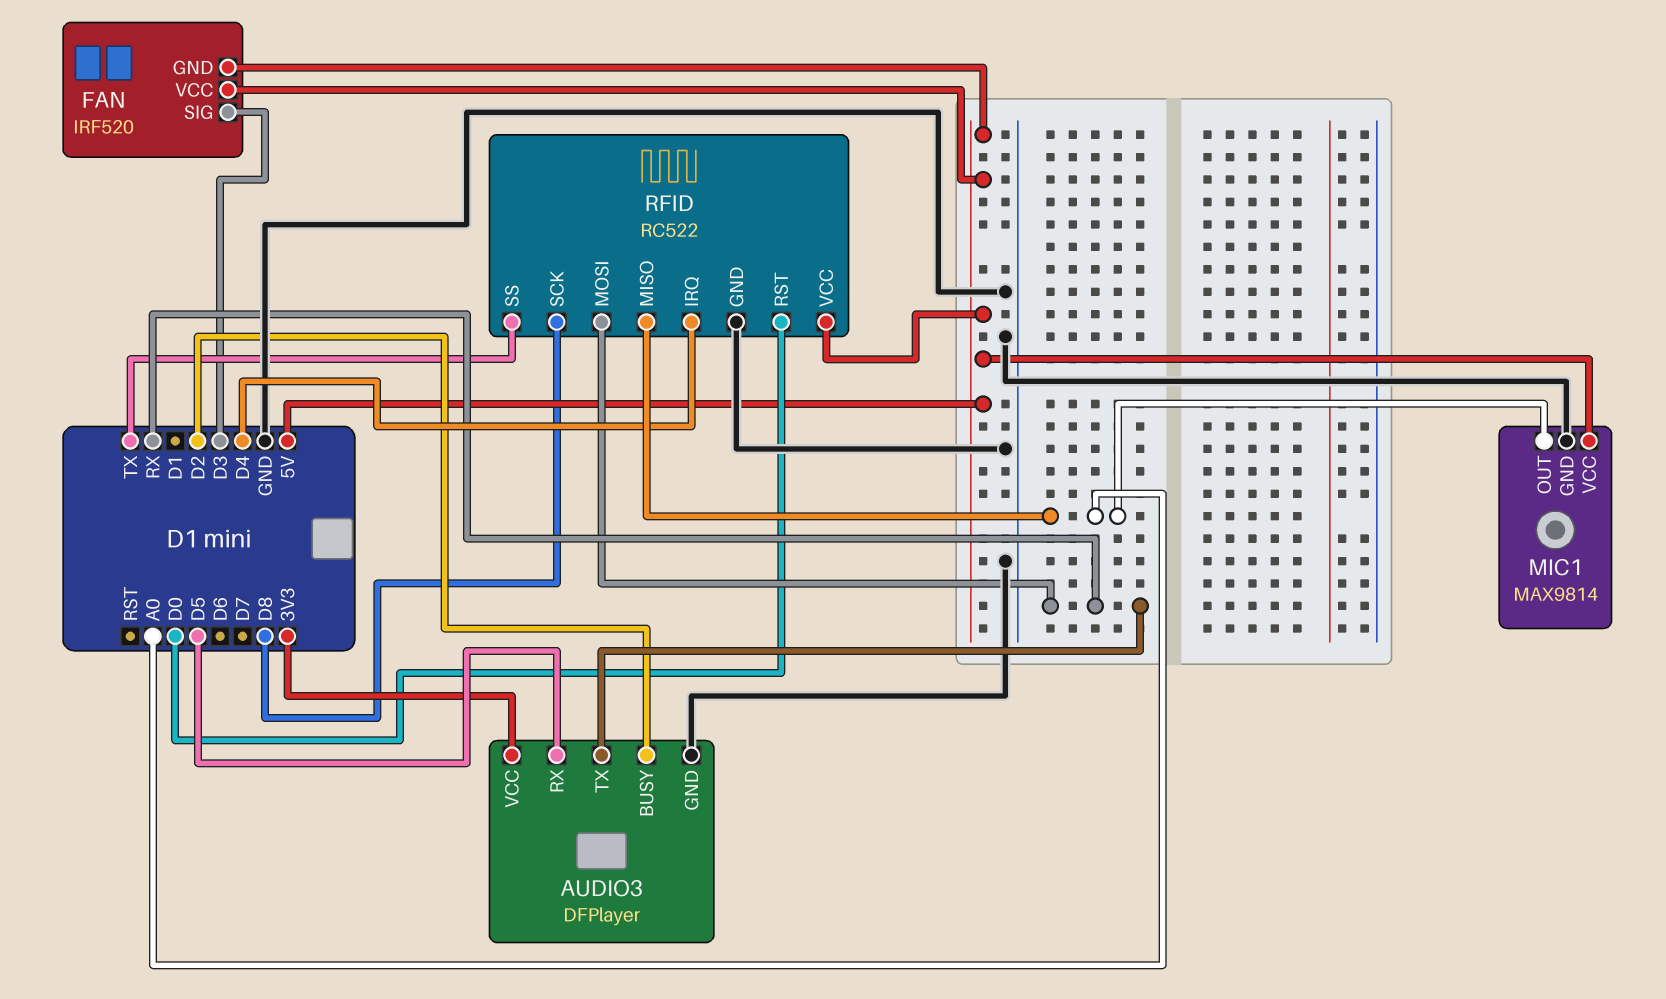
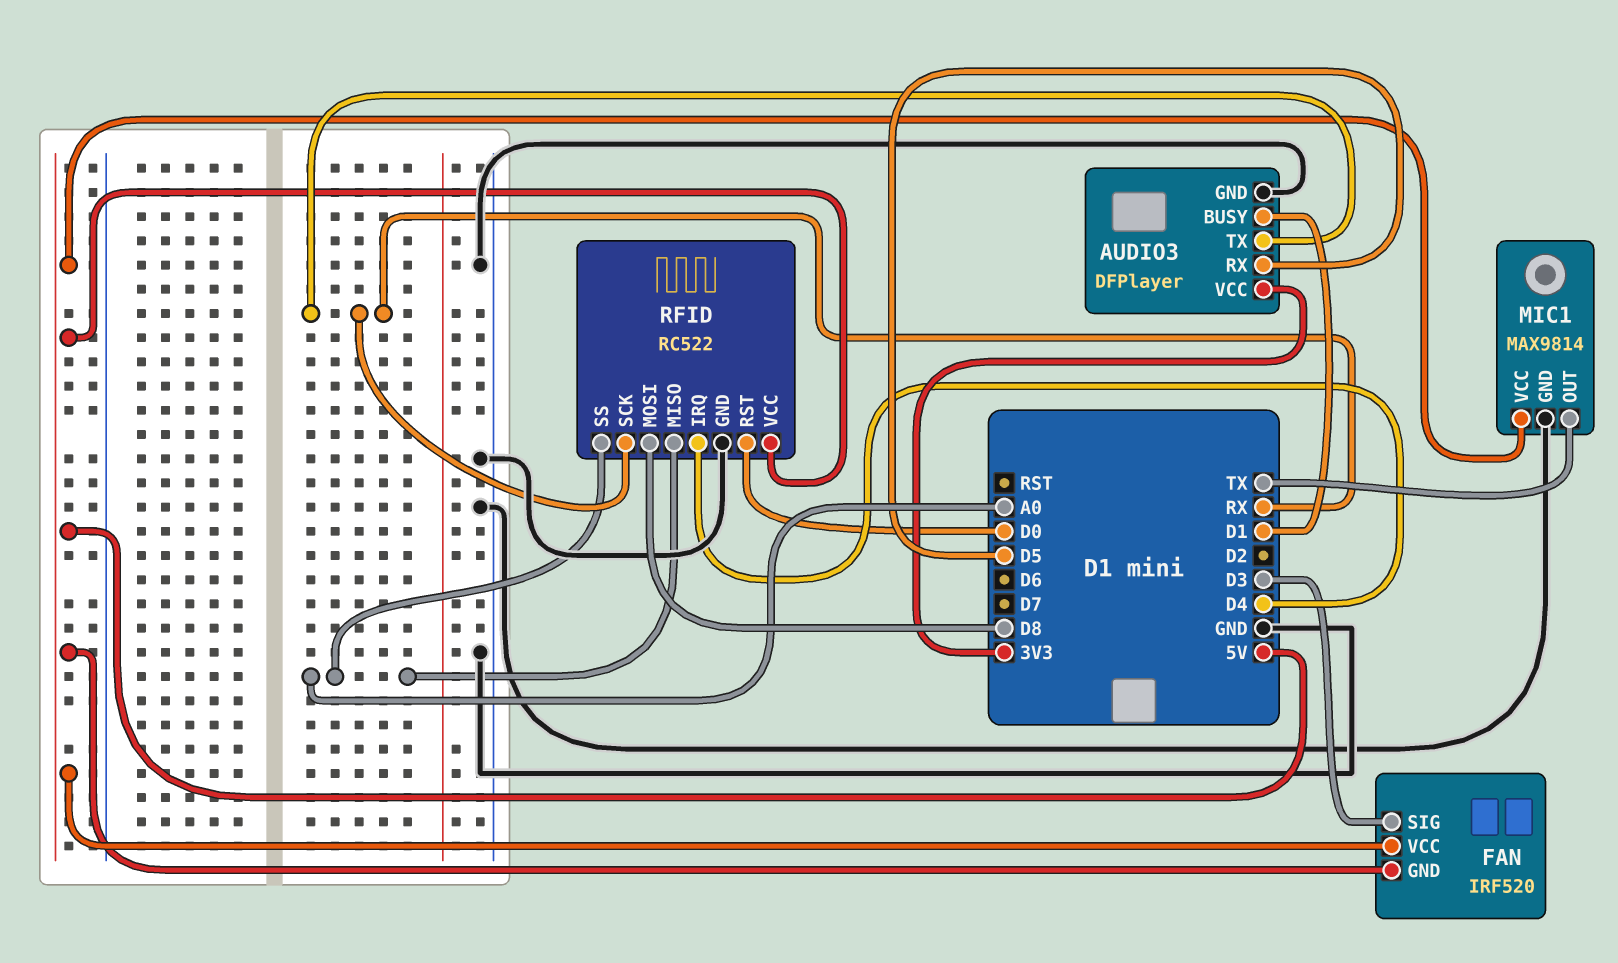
AUDIO3 pin BUSY: D2 -> D1
MIC1 pin OUT: A0 -> TX
RFID pin MOSI: RX -> D8
RFID pin SCK: D8 -> RX
RFID pin SS: TX -> A0

